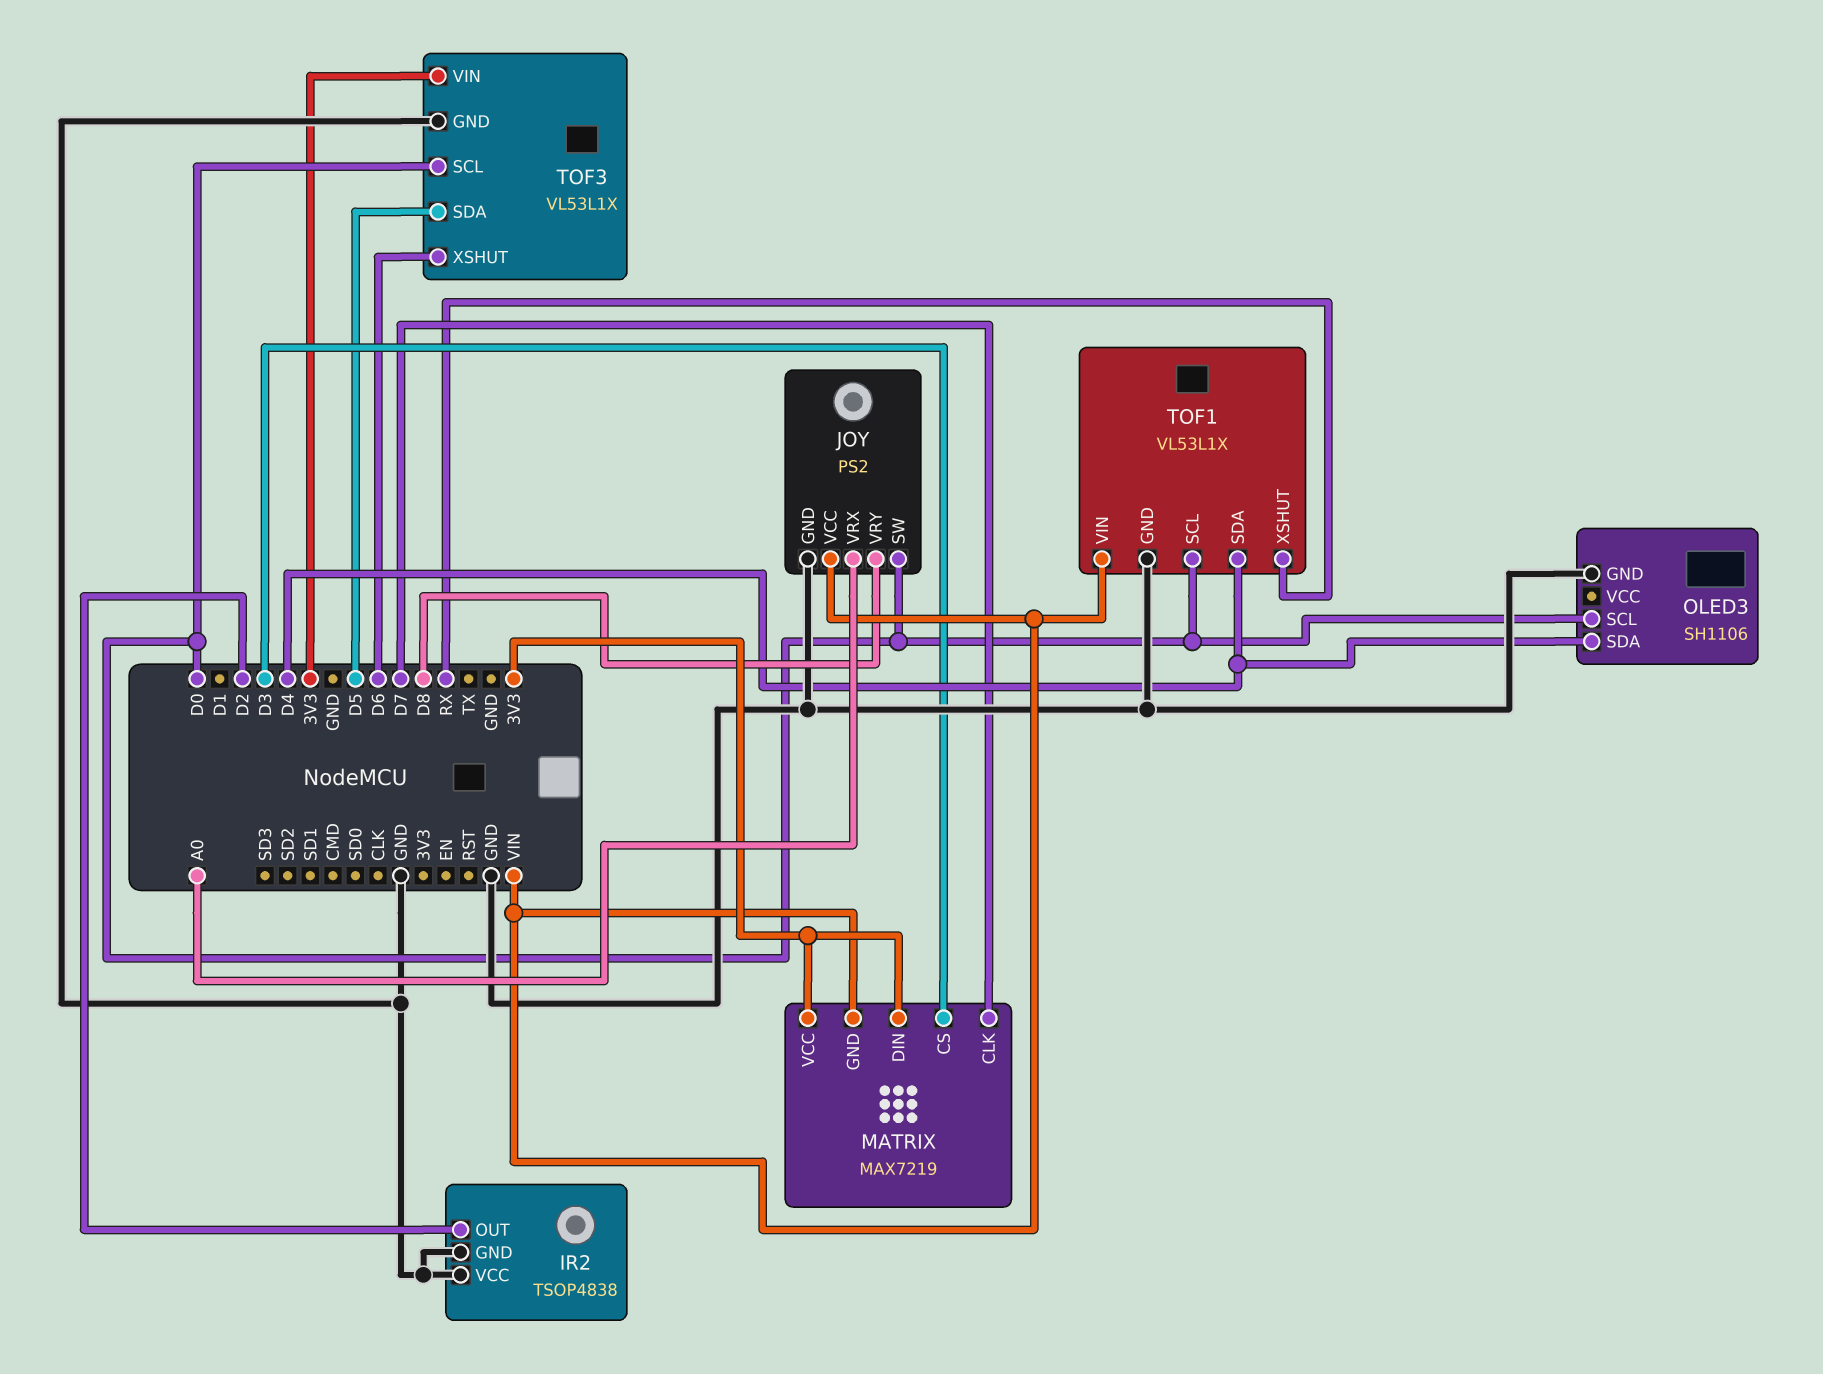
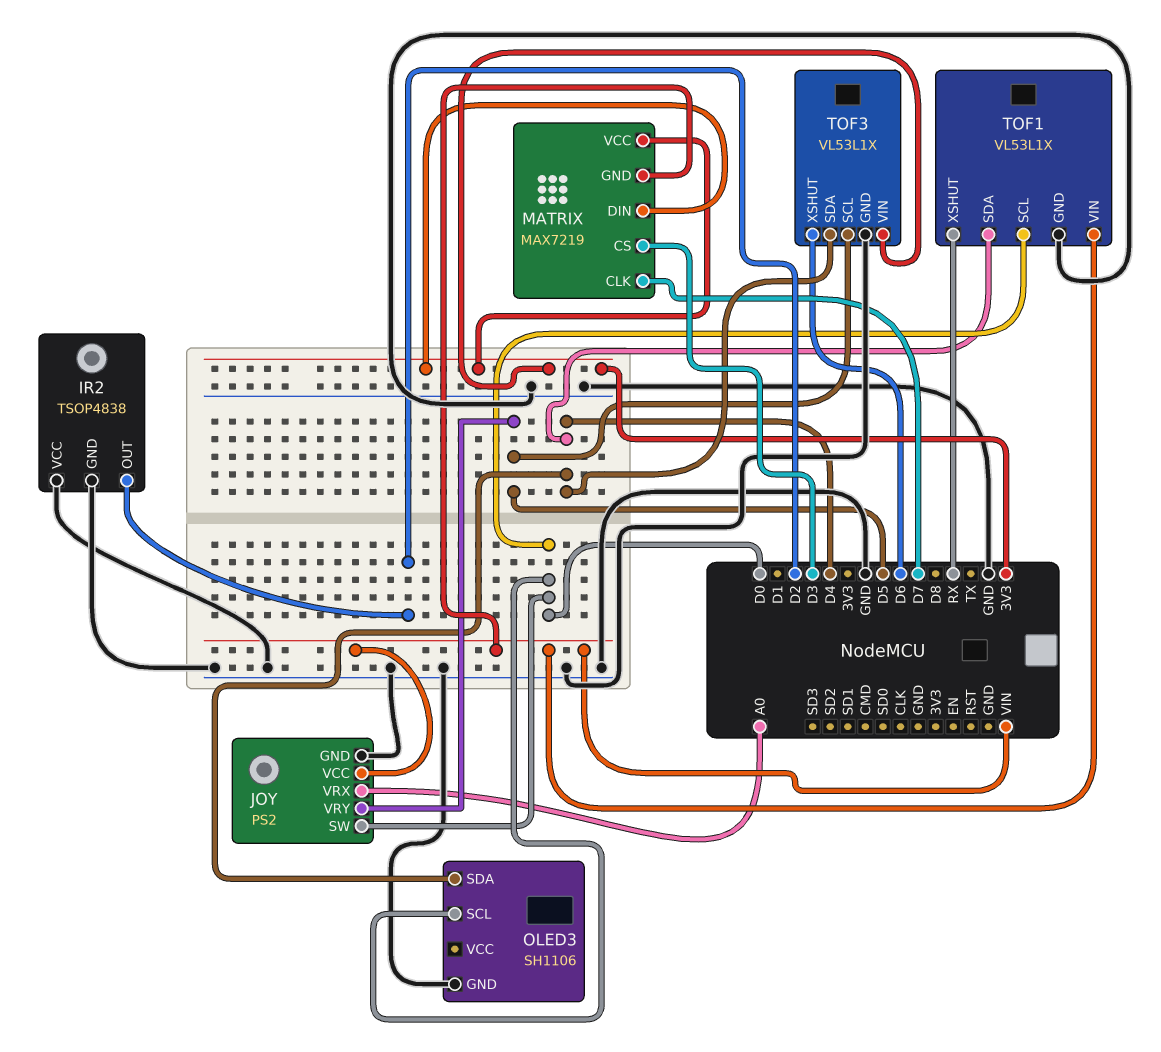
JOY pin VRY: D8 -> D5
TOF3 pin SCL: D0 -> D5
TOF3 pin SDA: D5 -> D4

